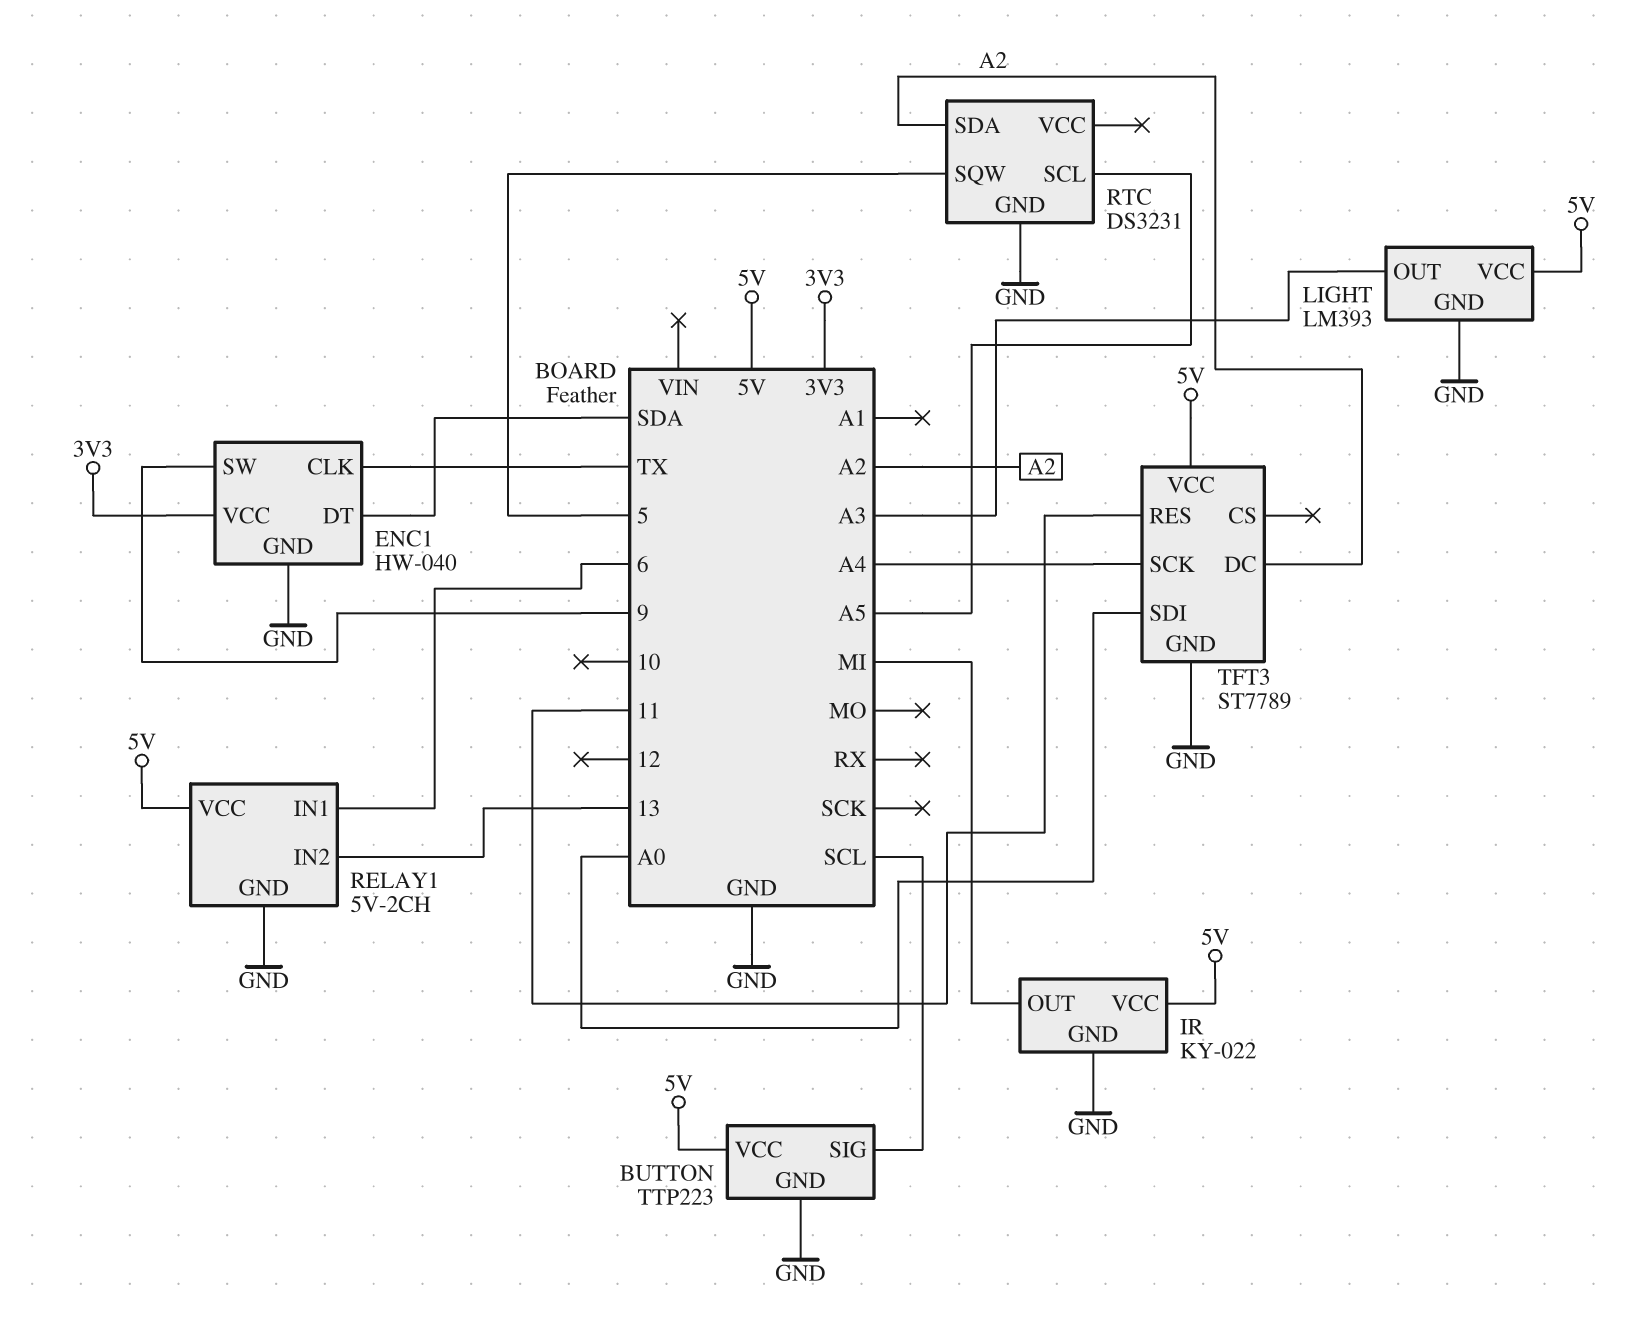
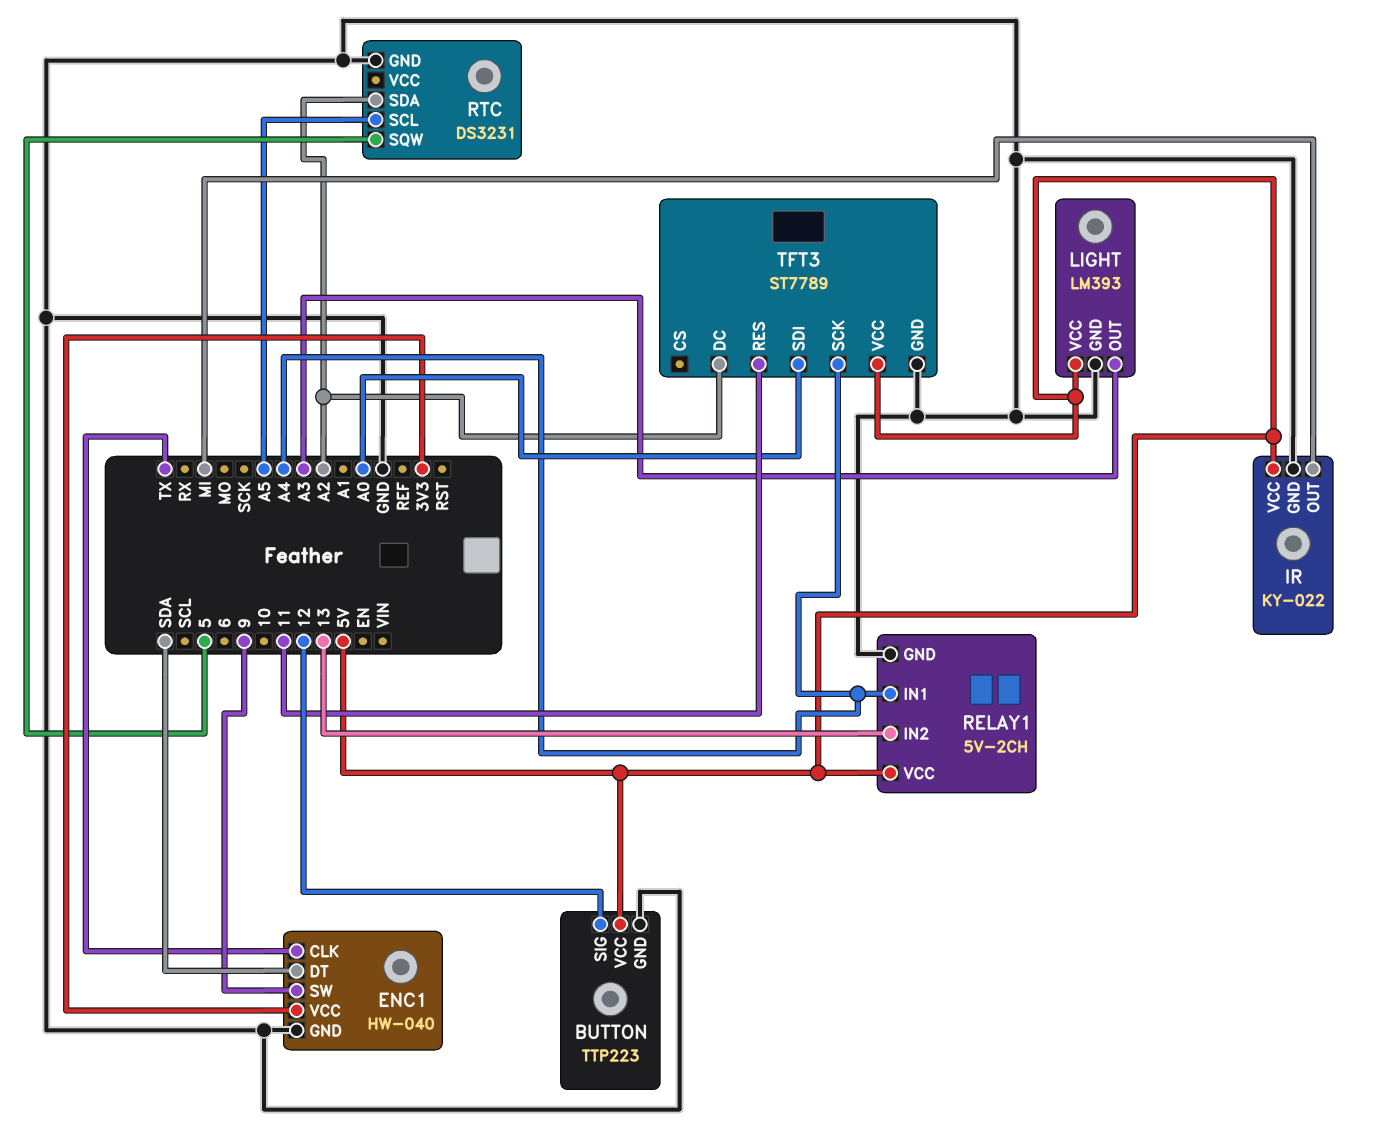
BUTTON pin SIG: SCL -> 12
RELAY1 pin IN1: 6 -> A4

